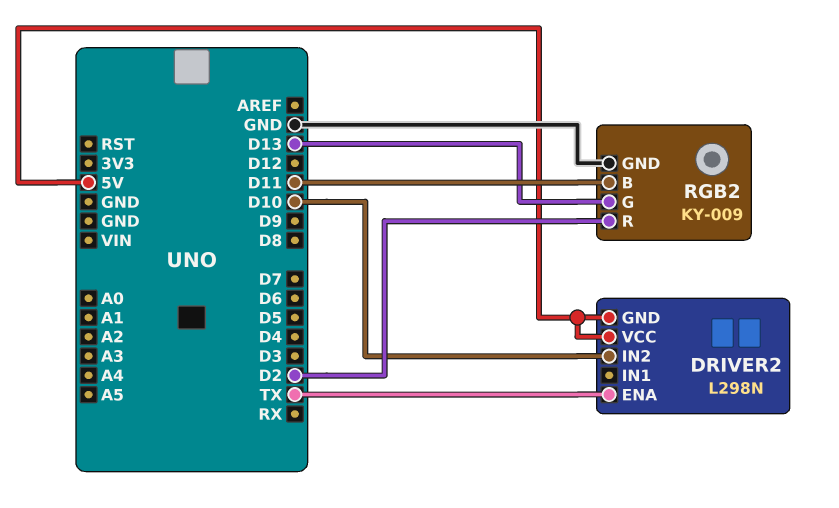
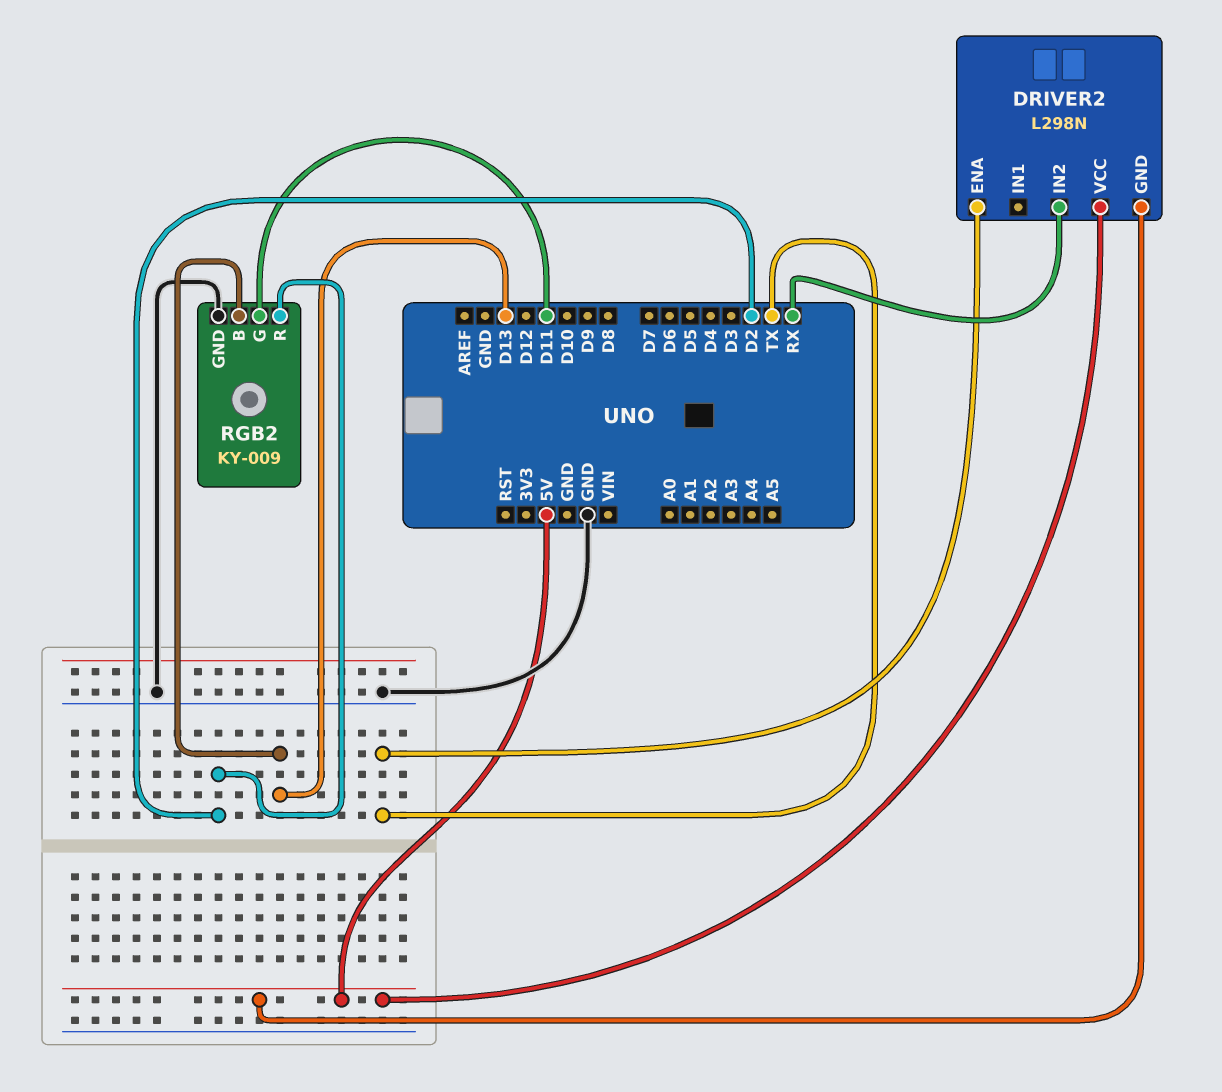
DRIVER2 pin IN2: D10 -> RX
RGB2 pin B: D11 -> D13
RGB2 pin G: D13 -> D11

